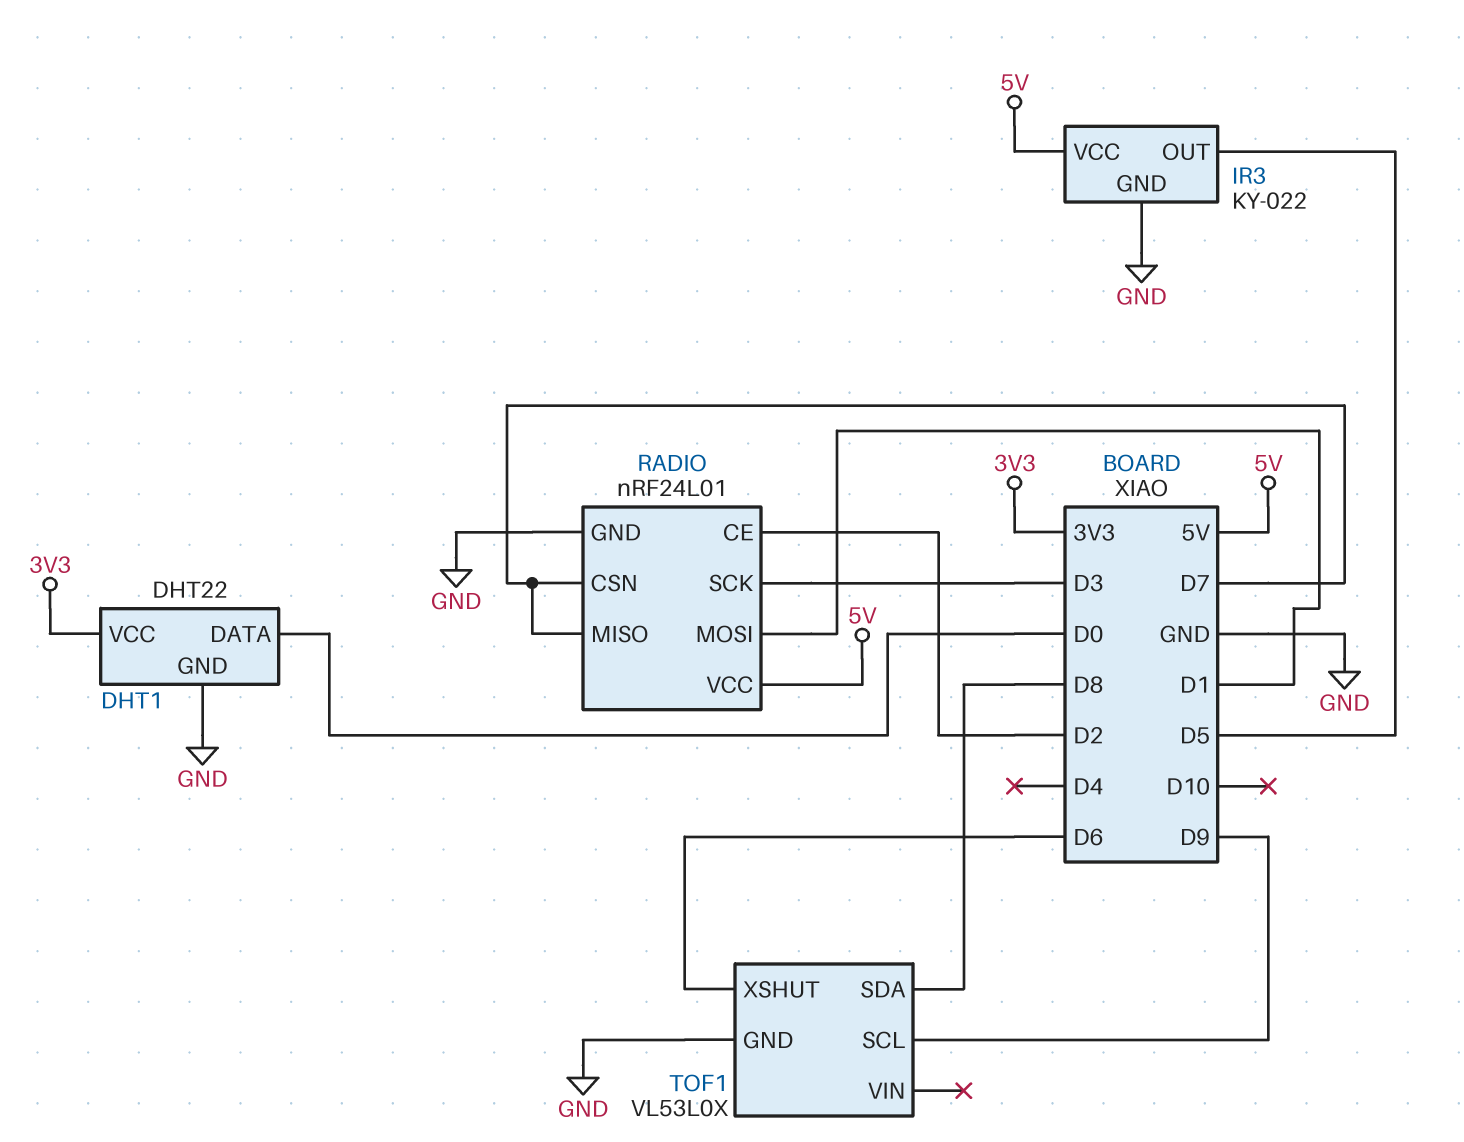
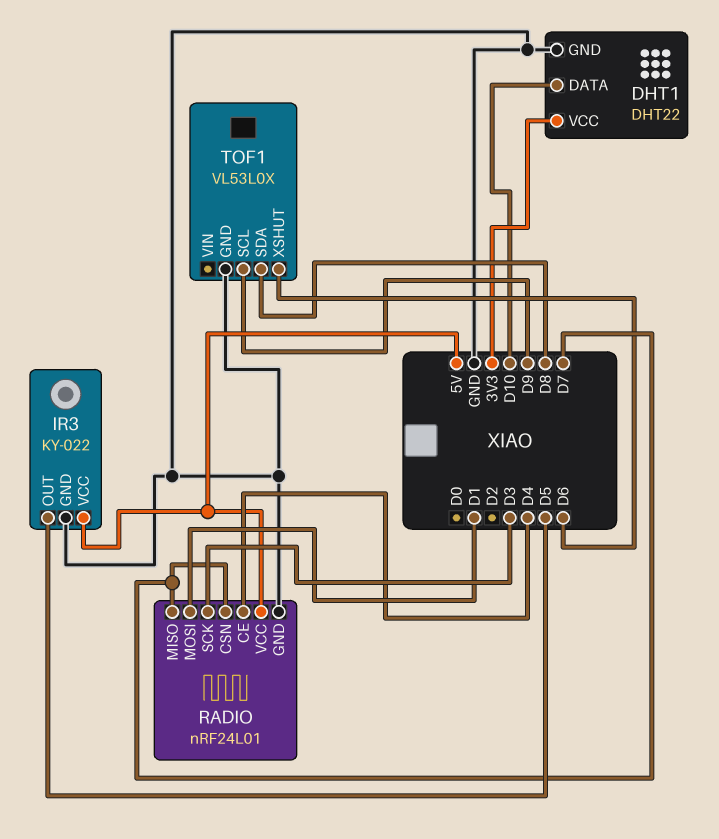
DHT1 pin DATA: D0 -> D10
RADIO pin CE: D2 -> D4

